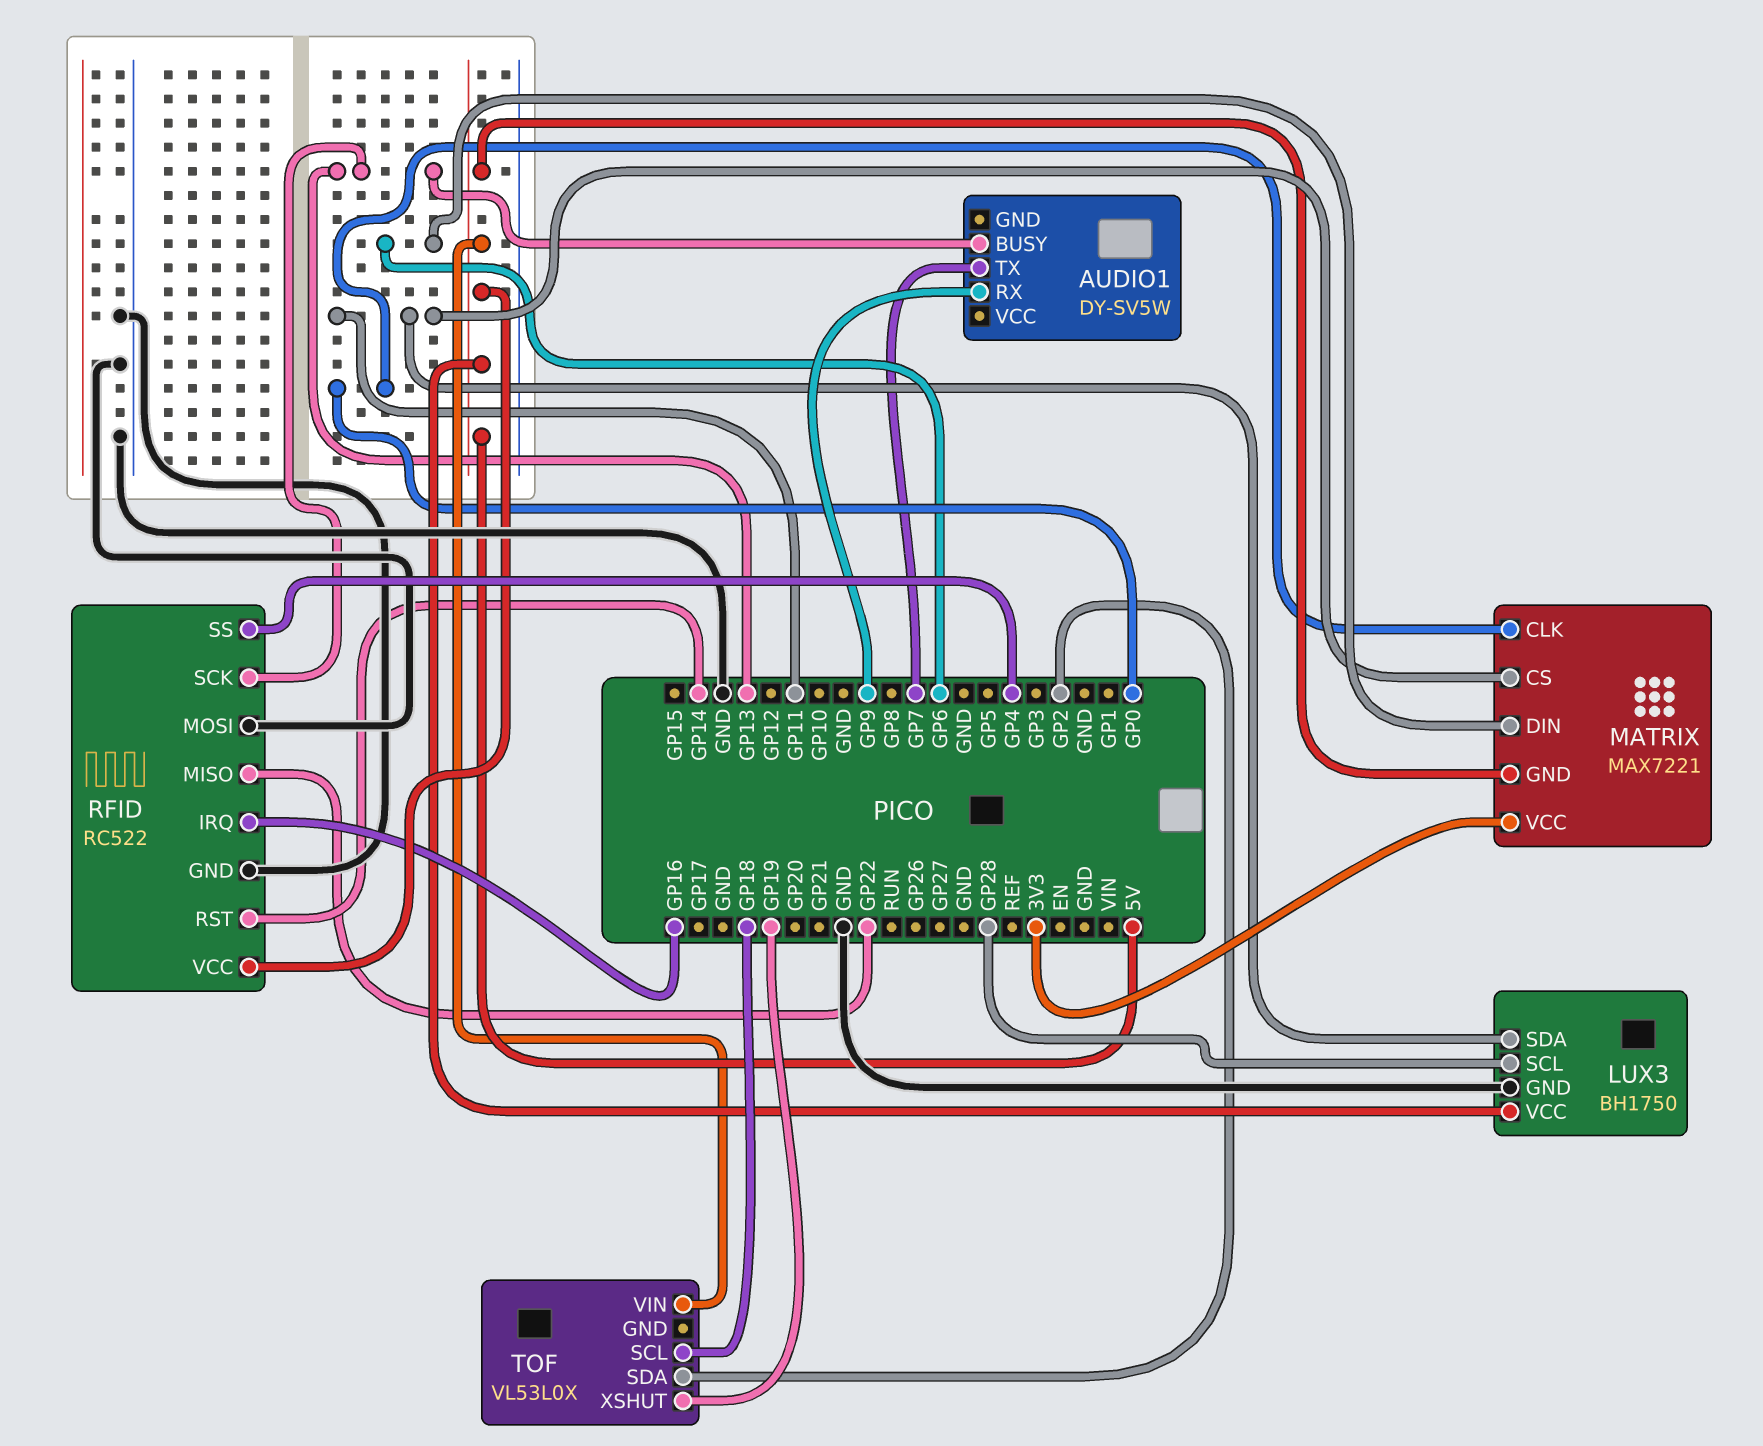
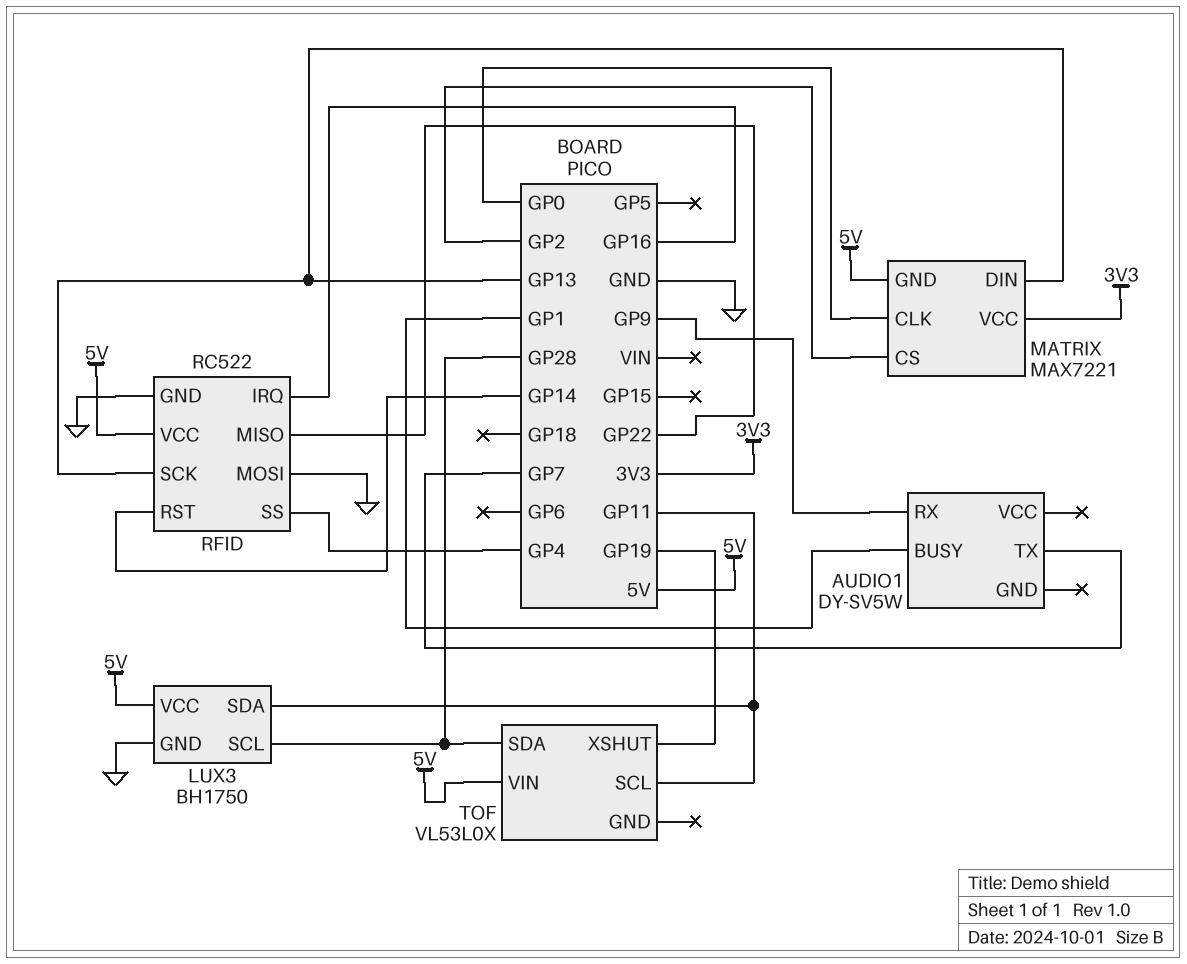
AUDIO1 pin BUSY: GP13 -> GP1
MATRIX pin CS: GP11 -> GP2
MATRIX pin DIN: GP6 -> GP13
TOF pin SCL: GP18 -> GP11
TOF pin SDA: GP2 -> GP28

